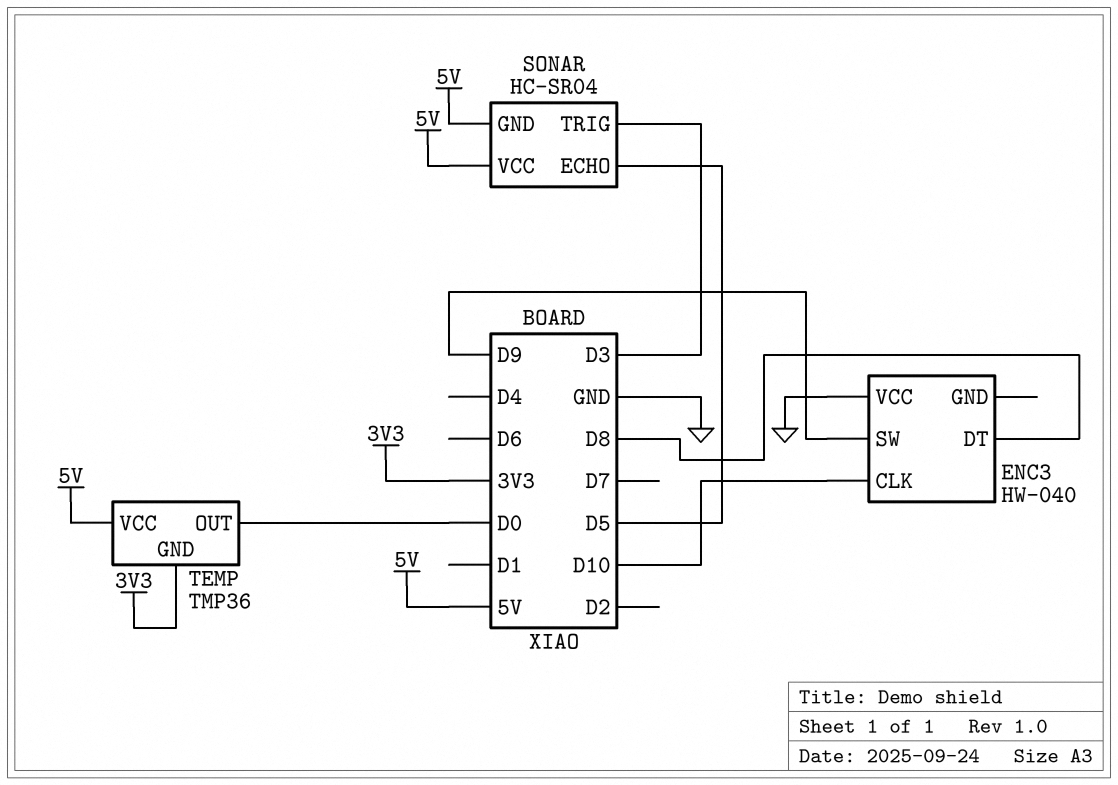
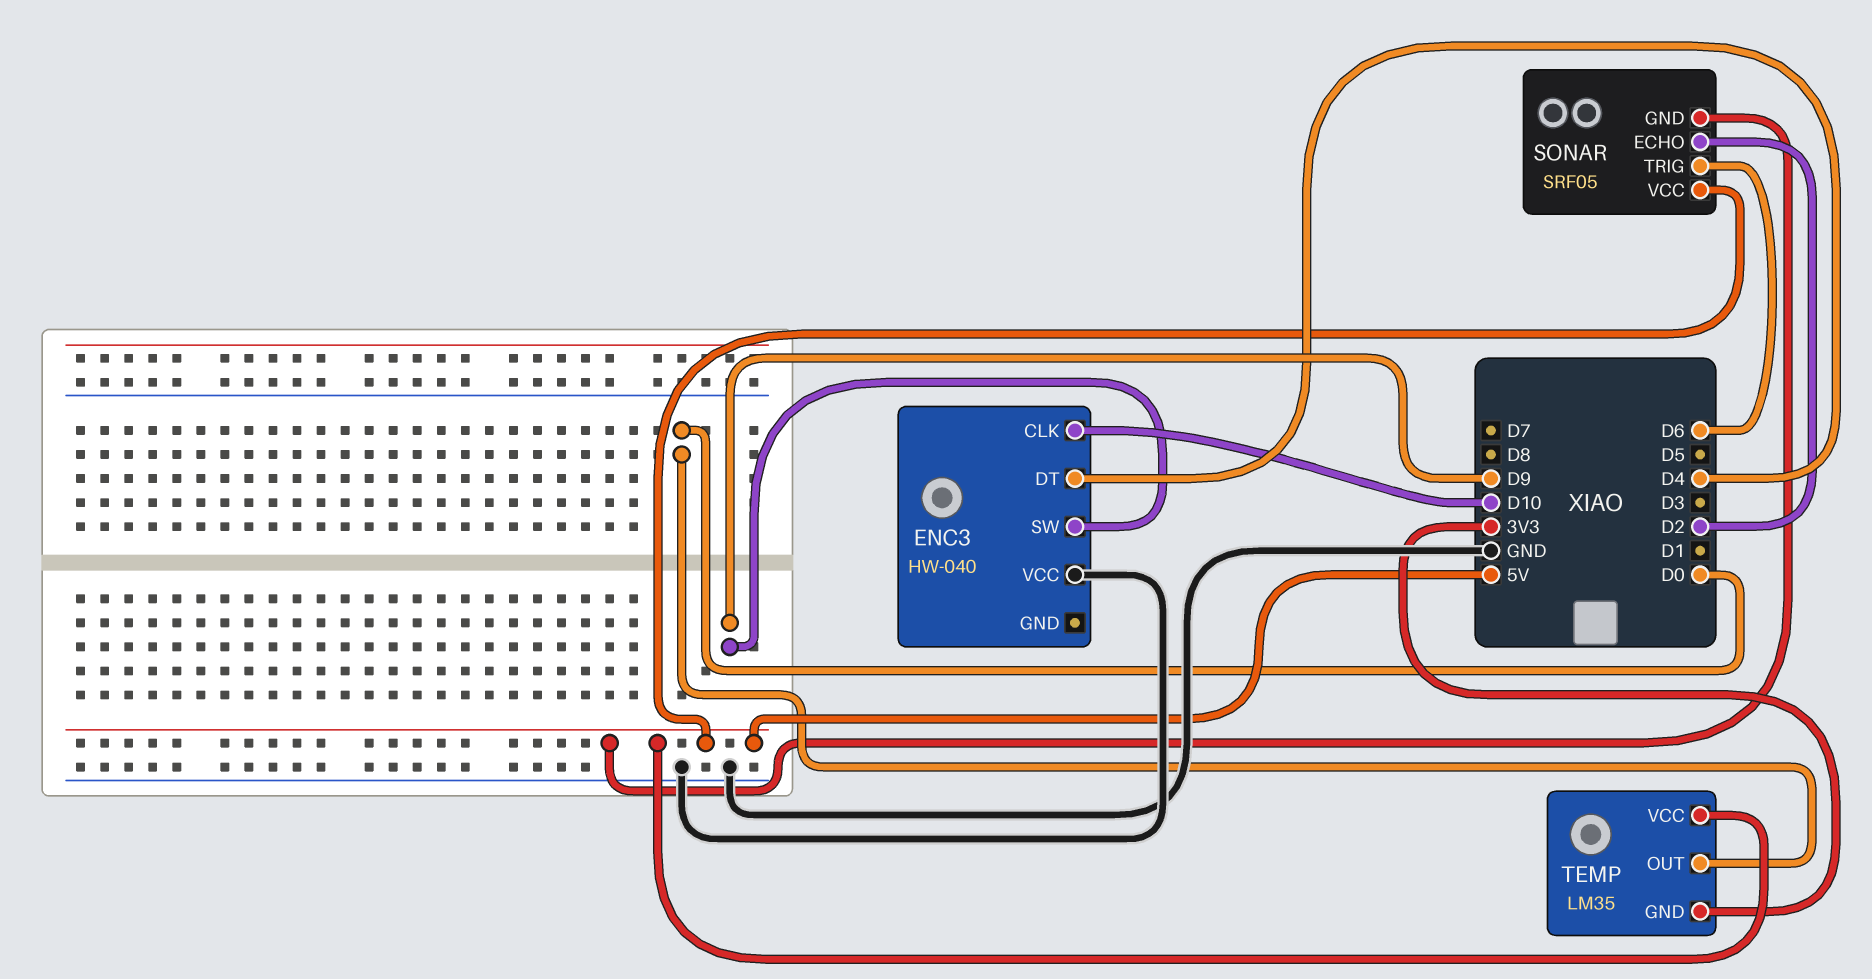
ENC3 pin DT: D8 -> D4
SONAR: HC-SR04 -> SRF05
SONAR pin ECHO: D5 -> D2
SONAR pin TRIG: D3 -> D6
TEMP: TMP36 -> LM35

